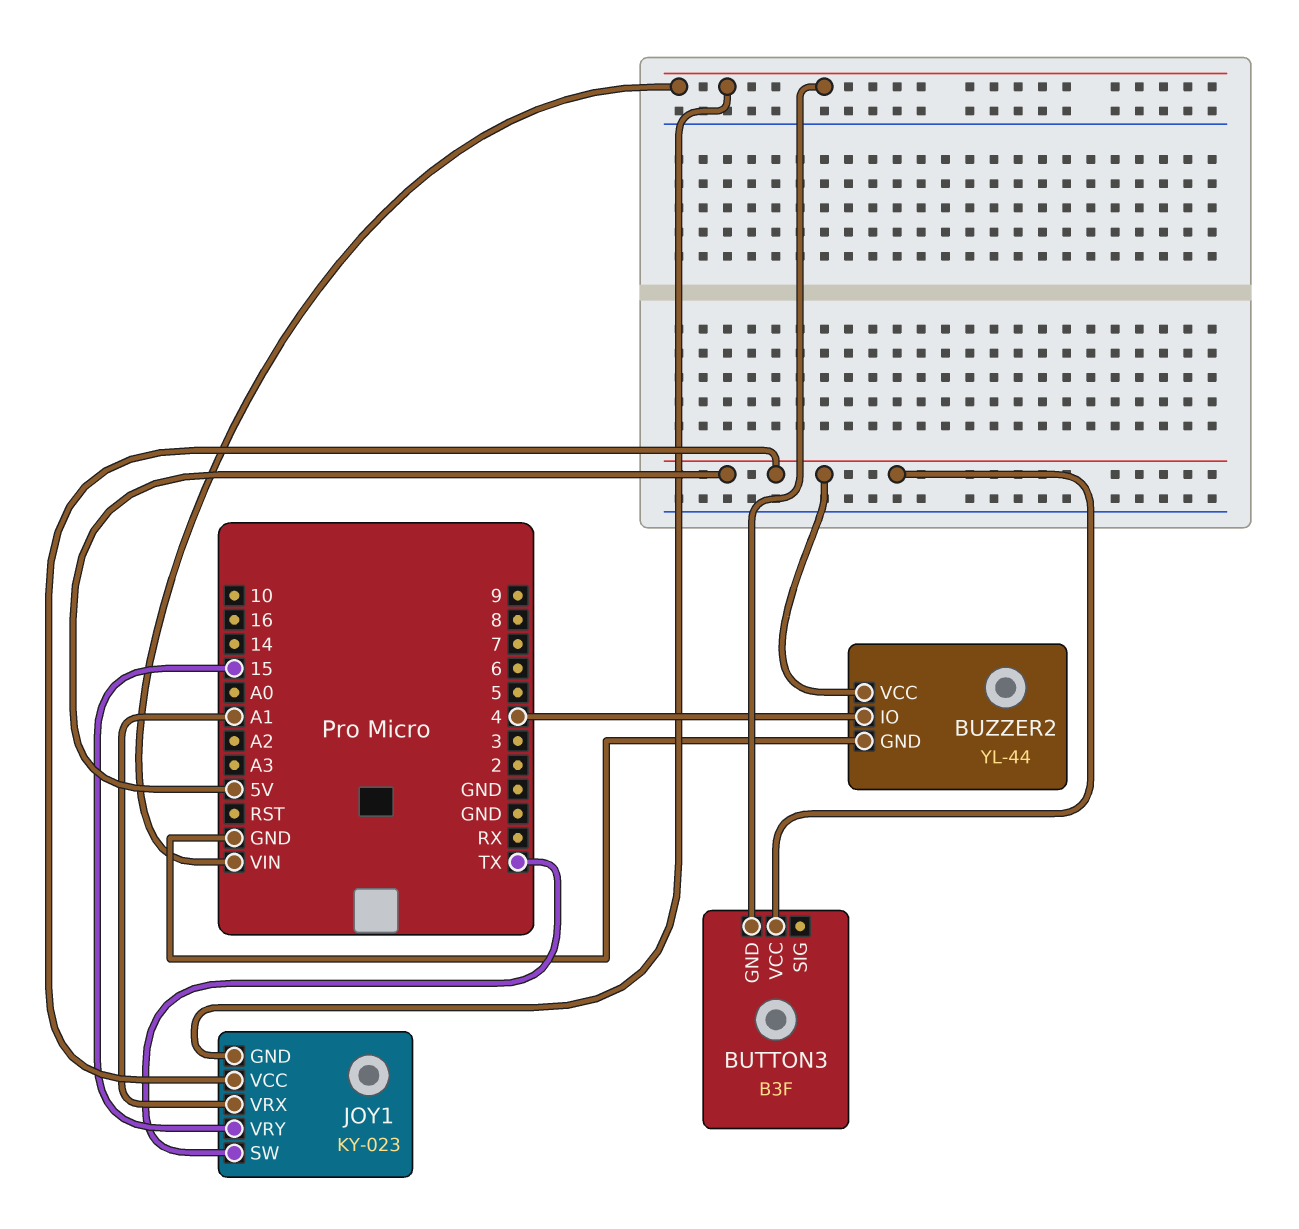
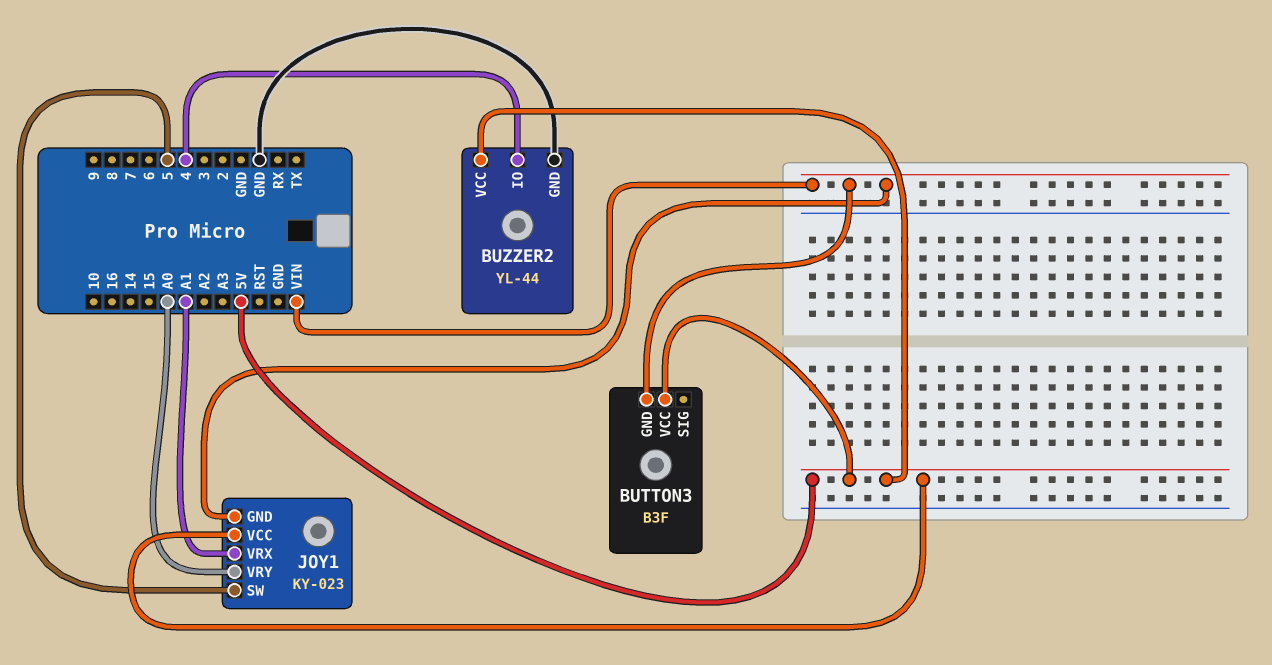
JOY1 pin SW: TX -> 5
JOY1 pin VRY: 15 -> A0

